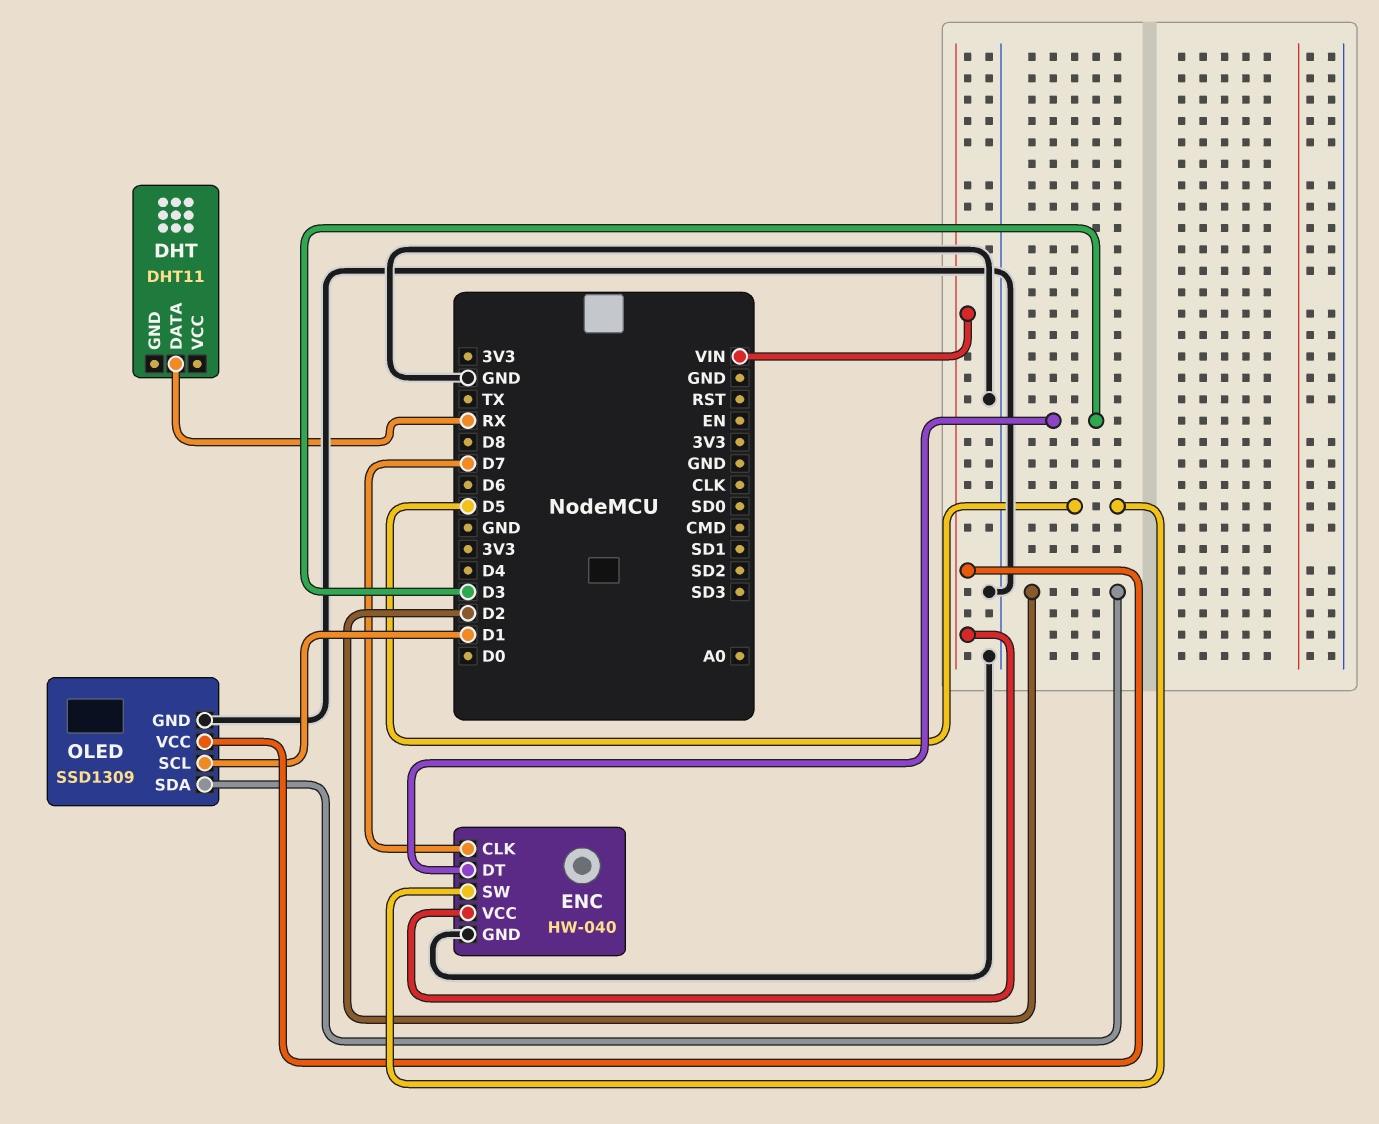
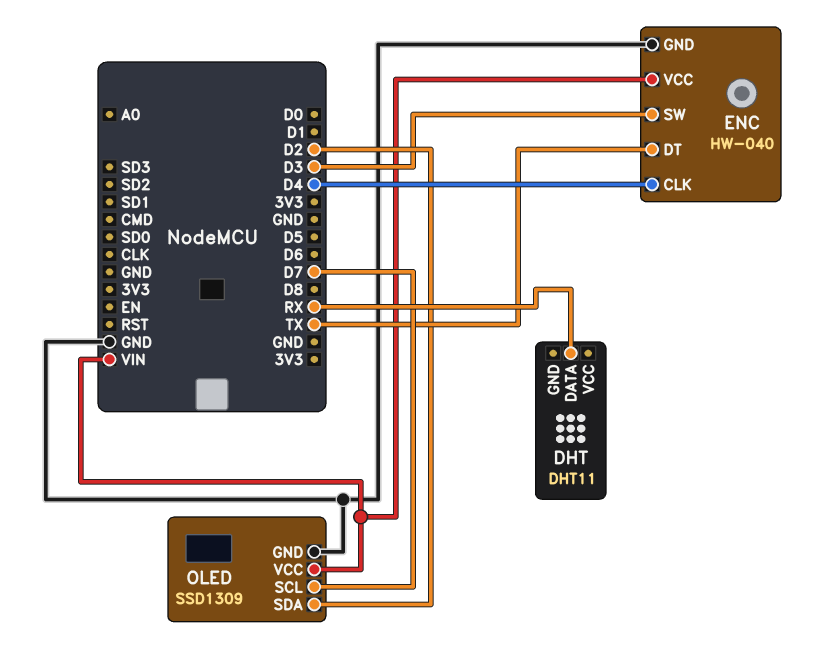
ENC pin CLK: D7 -> D4
ENC pin DT: D3 -> TX
ENC pin SW: D5 -> D3
OLED pin SCL: D1 -> D7

